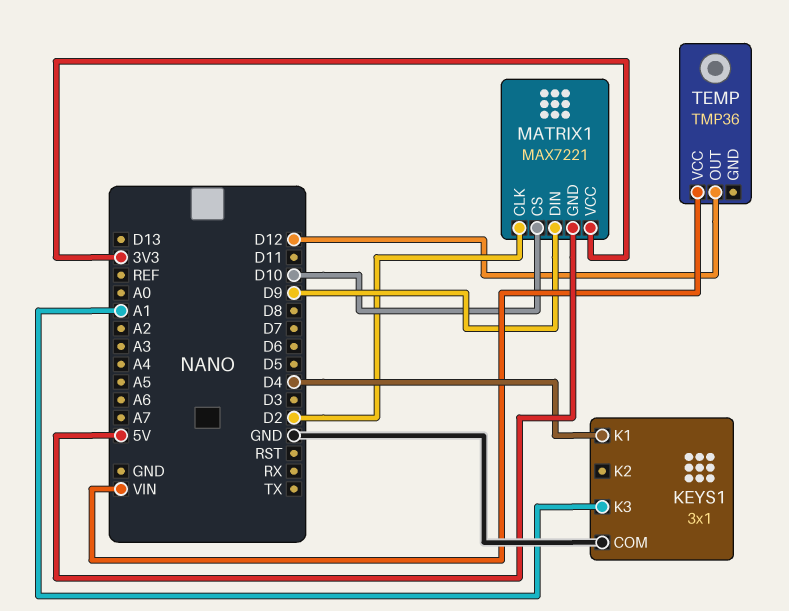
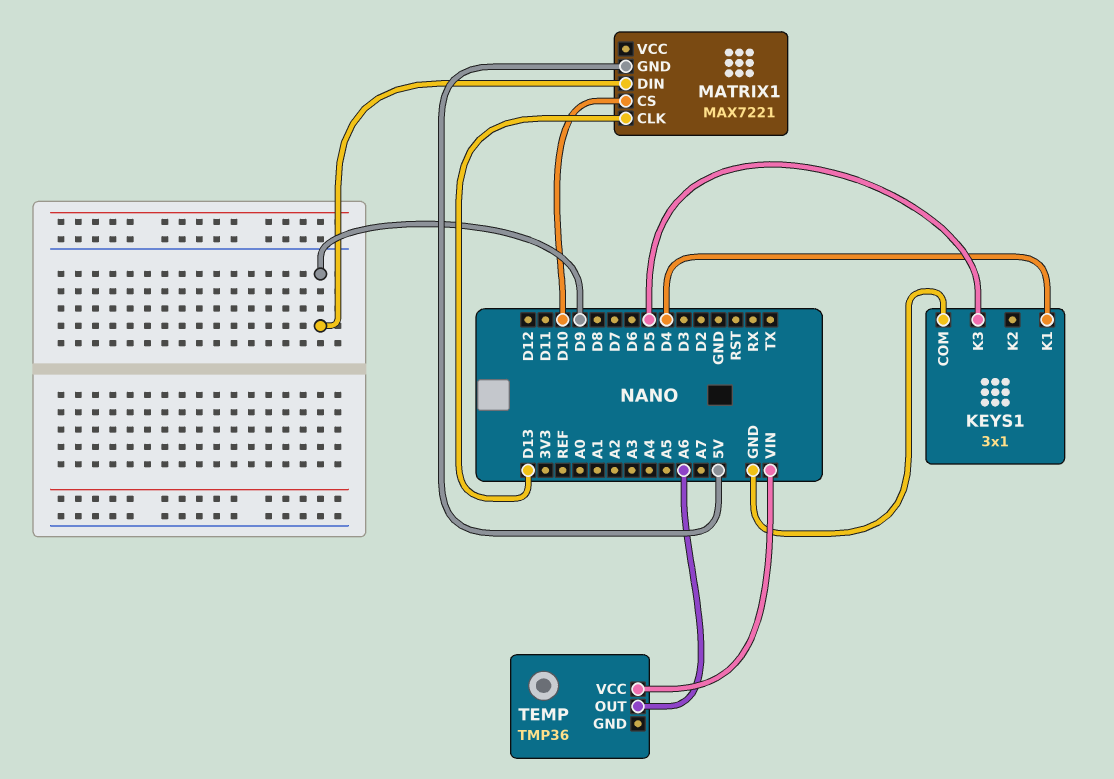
KEYS1 pin K3: A1 -> D5
MATRIX1 pin CLK: D2 -> D13
MATRIX1 pin VCC: 3V3 -> none
TEMP pin OUT: D12 -> A6

